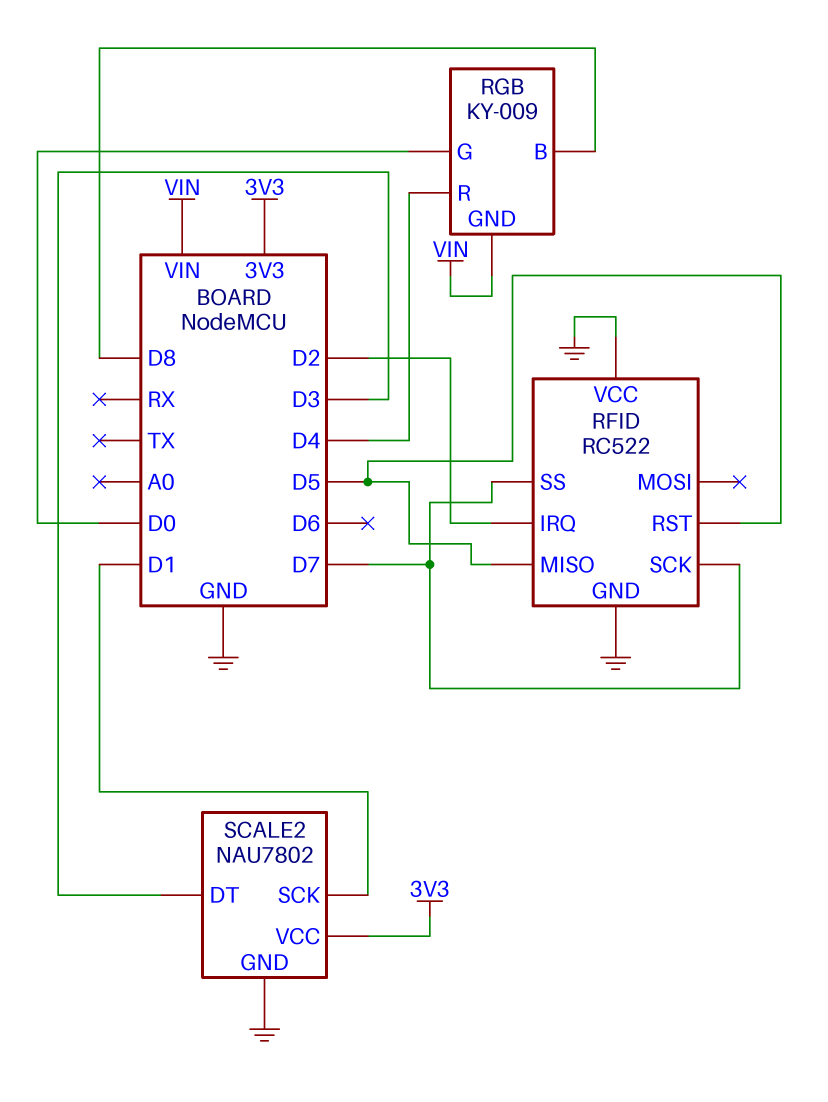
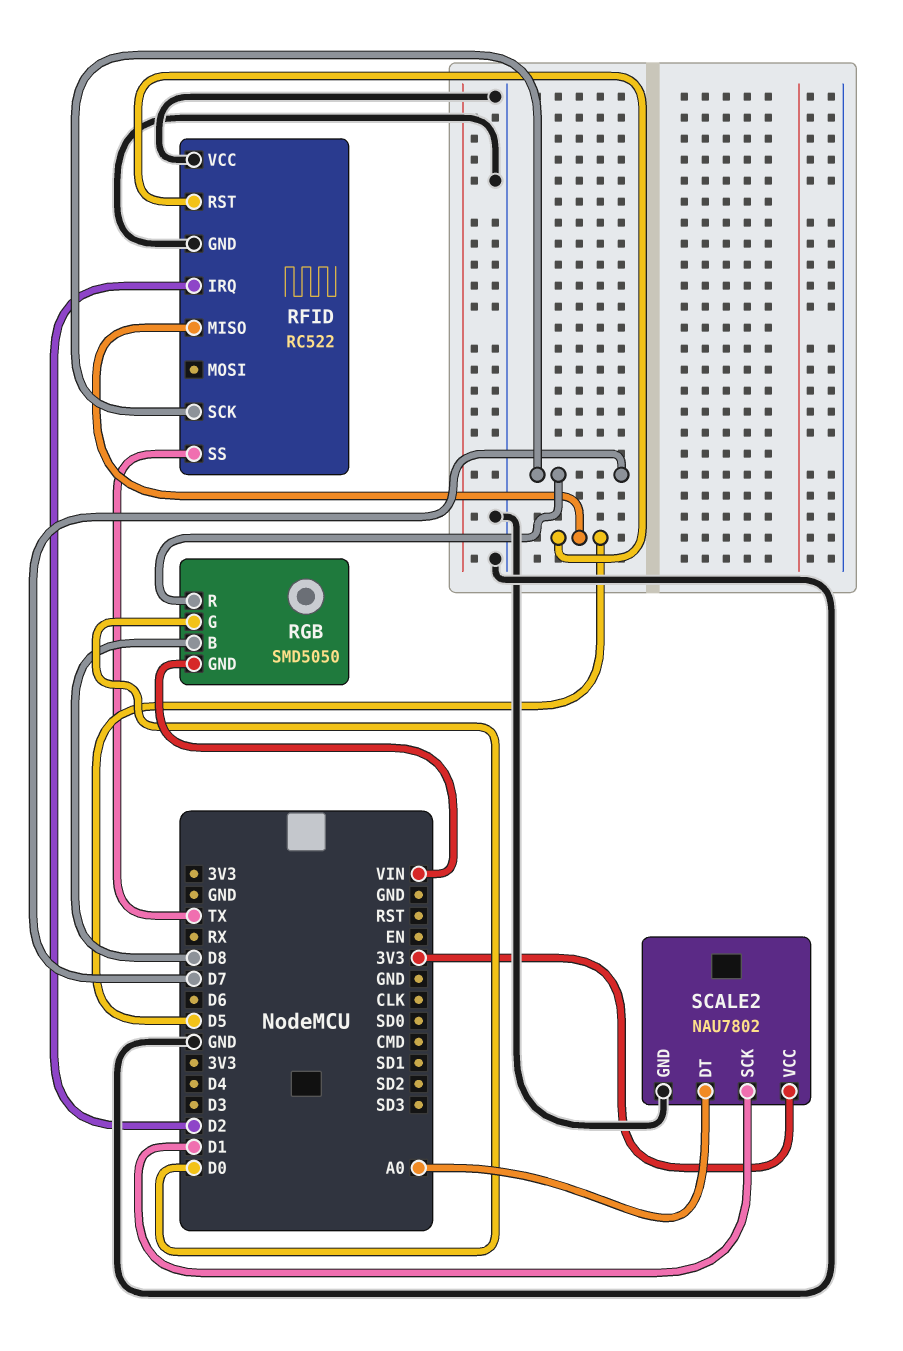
RFID pin SS: D7 -> TX
RGB: KY-009 -> SMD5050
RGB pin R: D4 -> D7
SCALE2 pin DT: D3 -> A0

